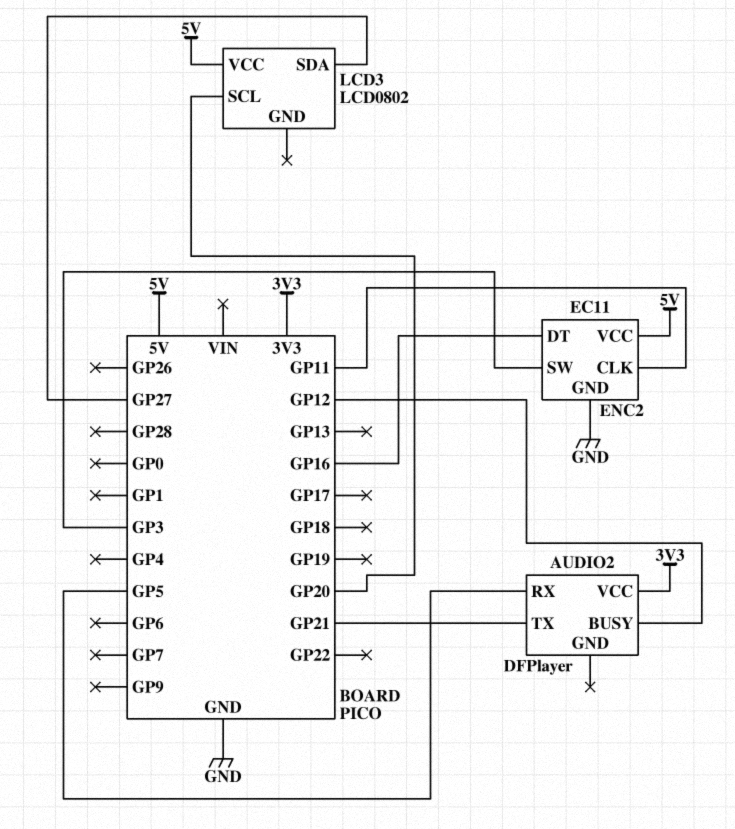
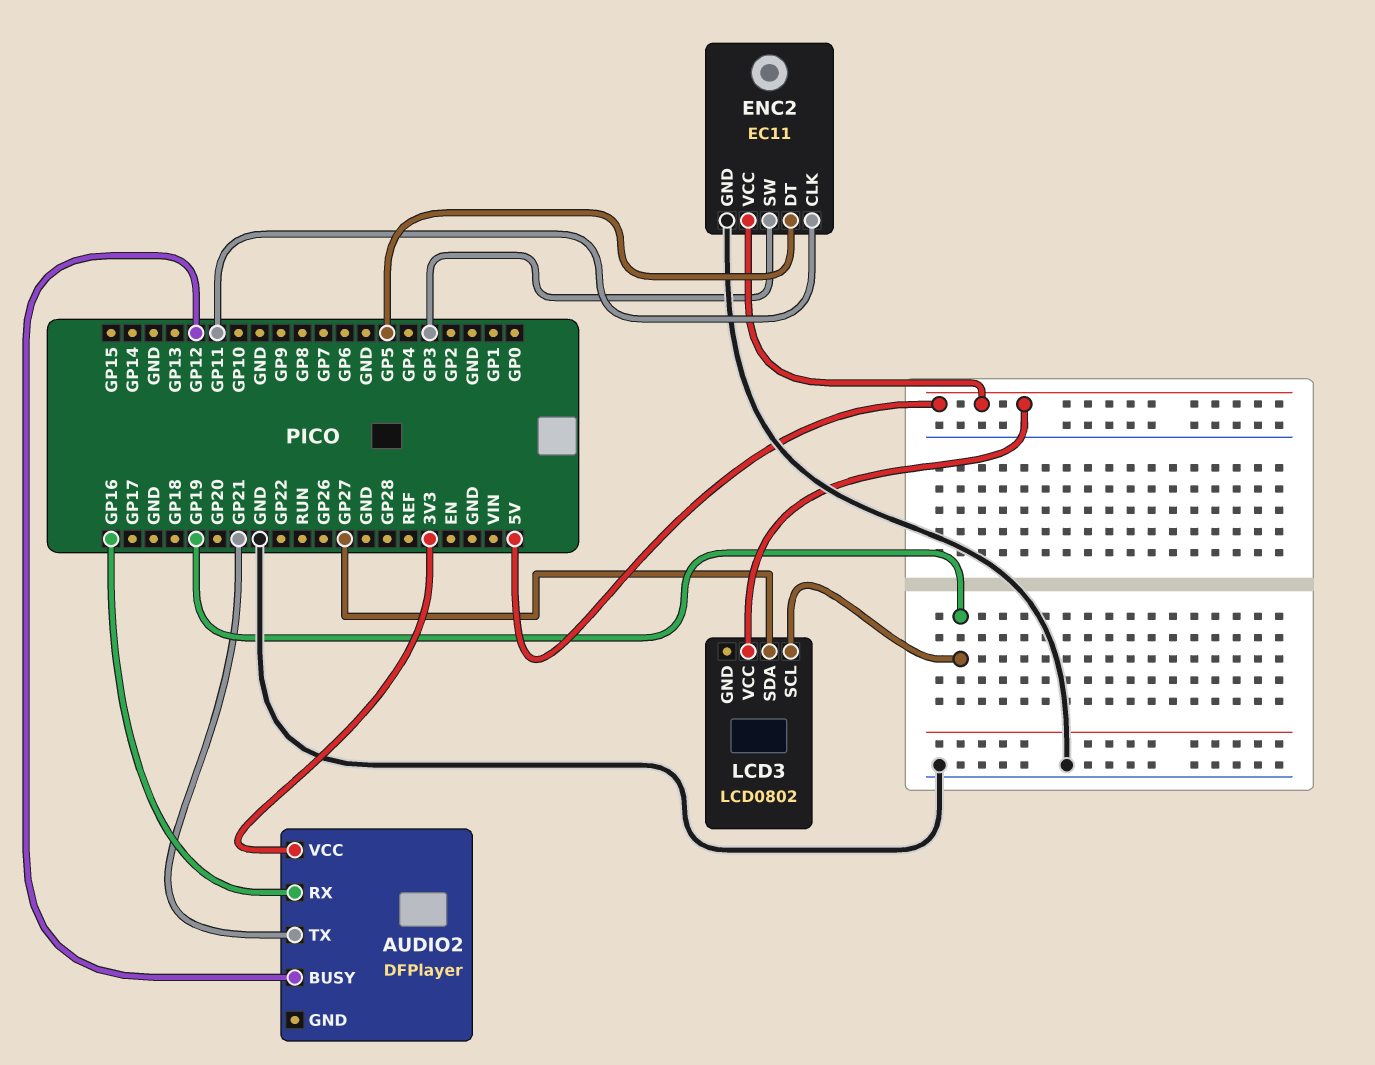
AUDIO2 pin RX: GP5 -> GP16
ENC2 pin DT: GP16 -> GP5
LCD3 pin SCL: GP20 -> GP19

